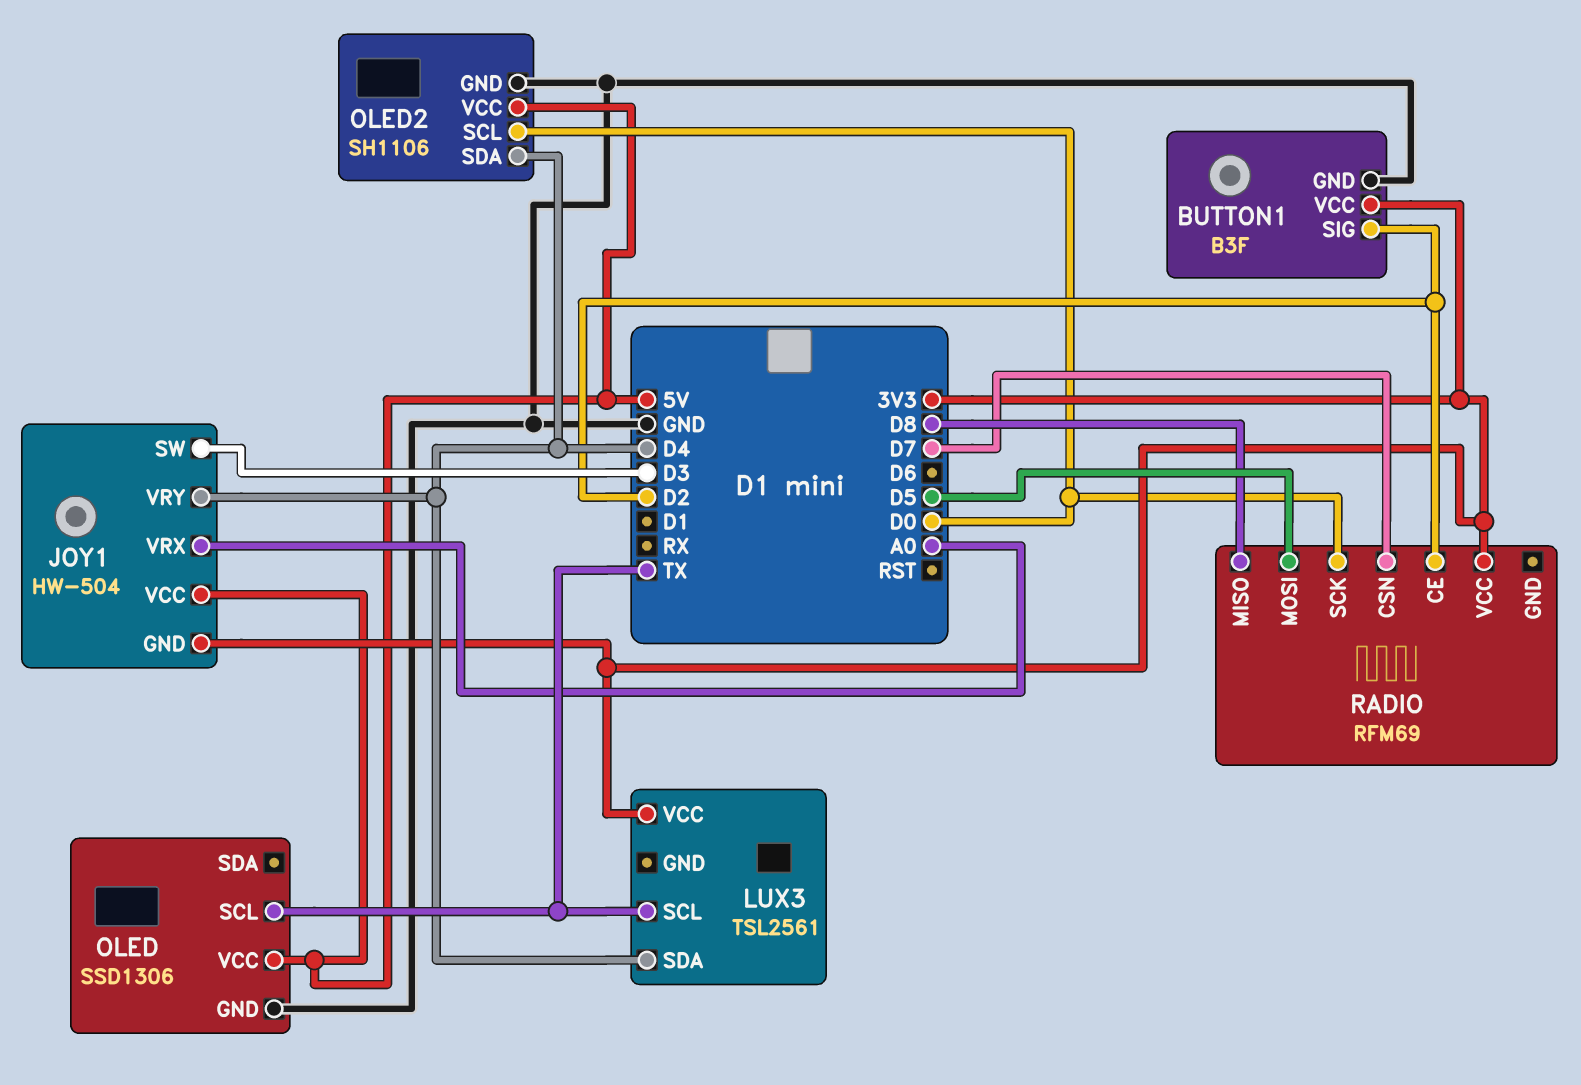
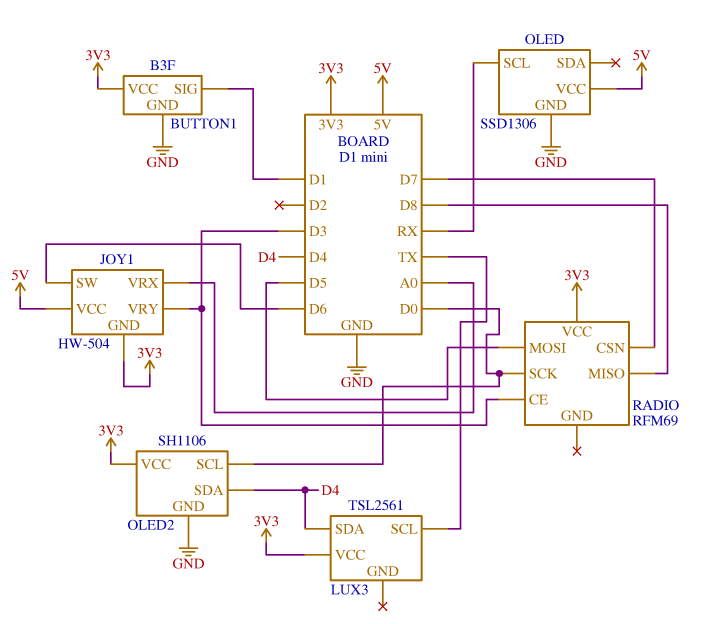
BUTTON1 pin SIG: D2 -> D1
JOY1 pin SW: D3 -> D6
JOY1 pin VRY: D4 -> D3
OLED pin SCL: TX -> RX
OLED2 pin VCC: 5V -> 3V3
RADIO pin CE: D2 -> D3

